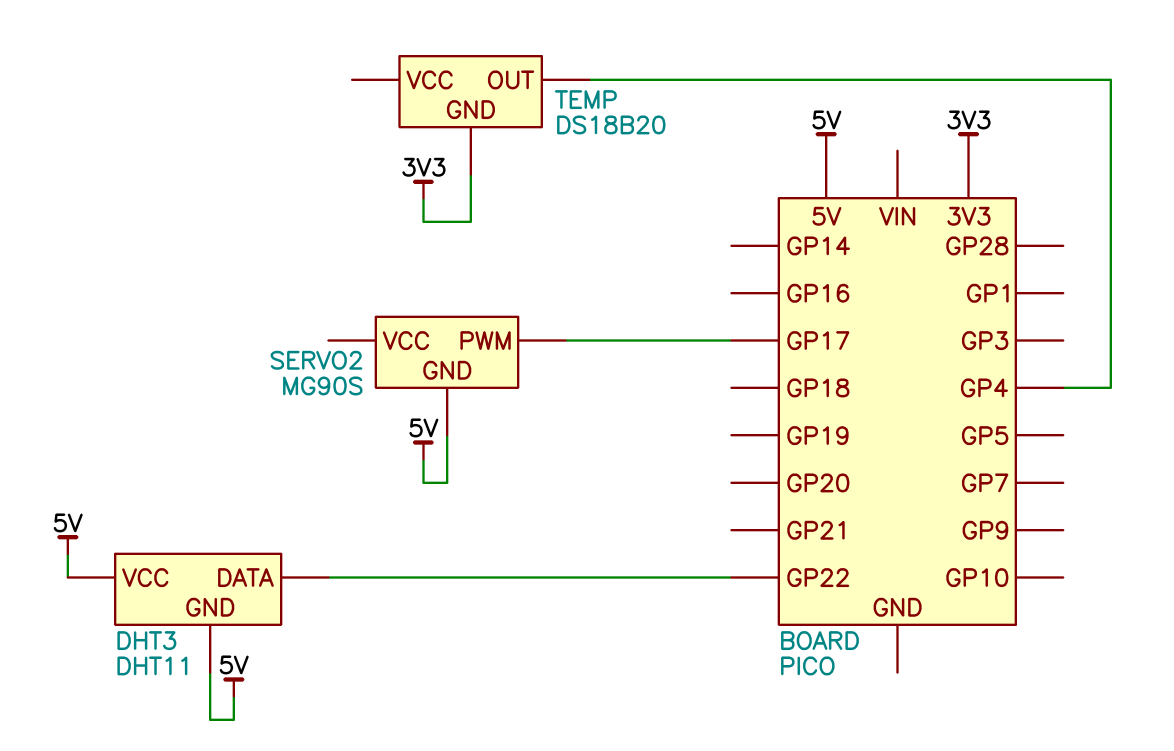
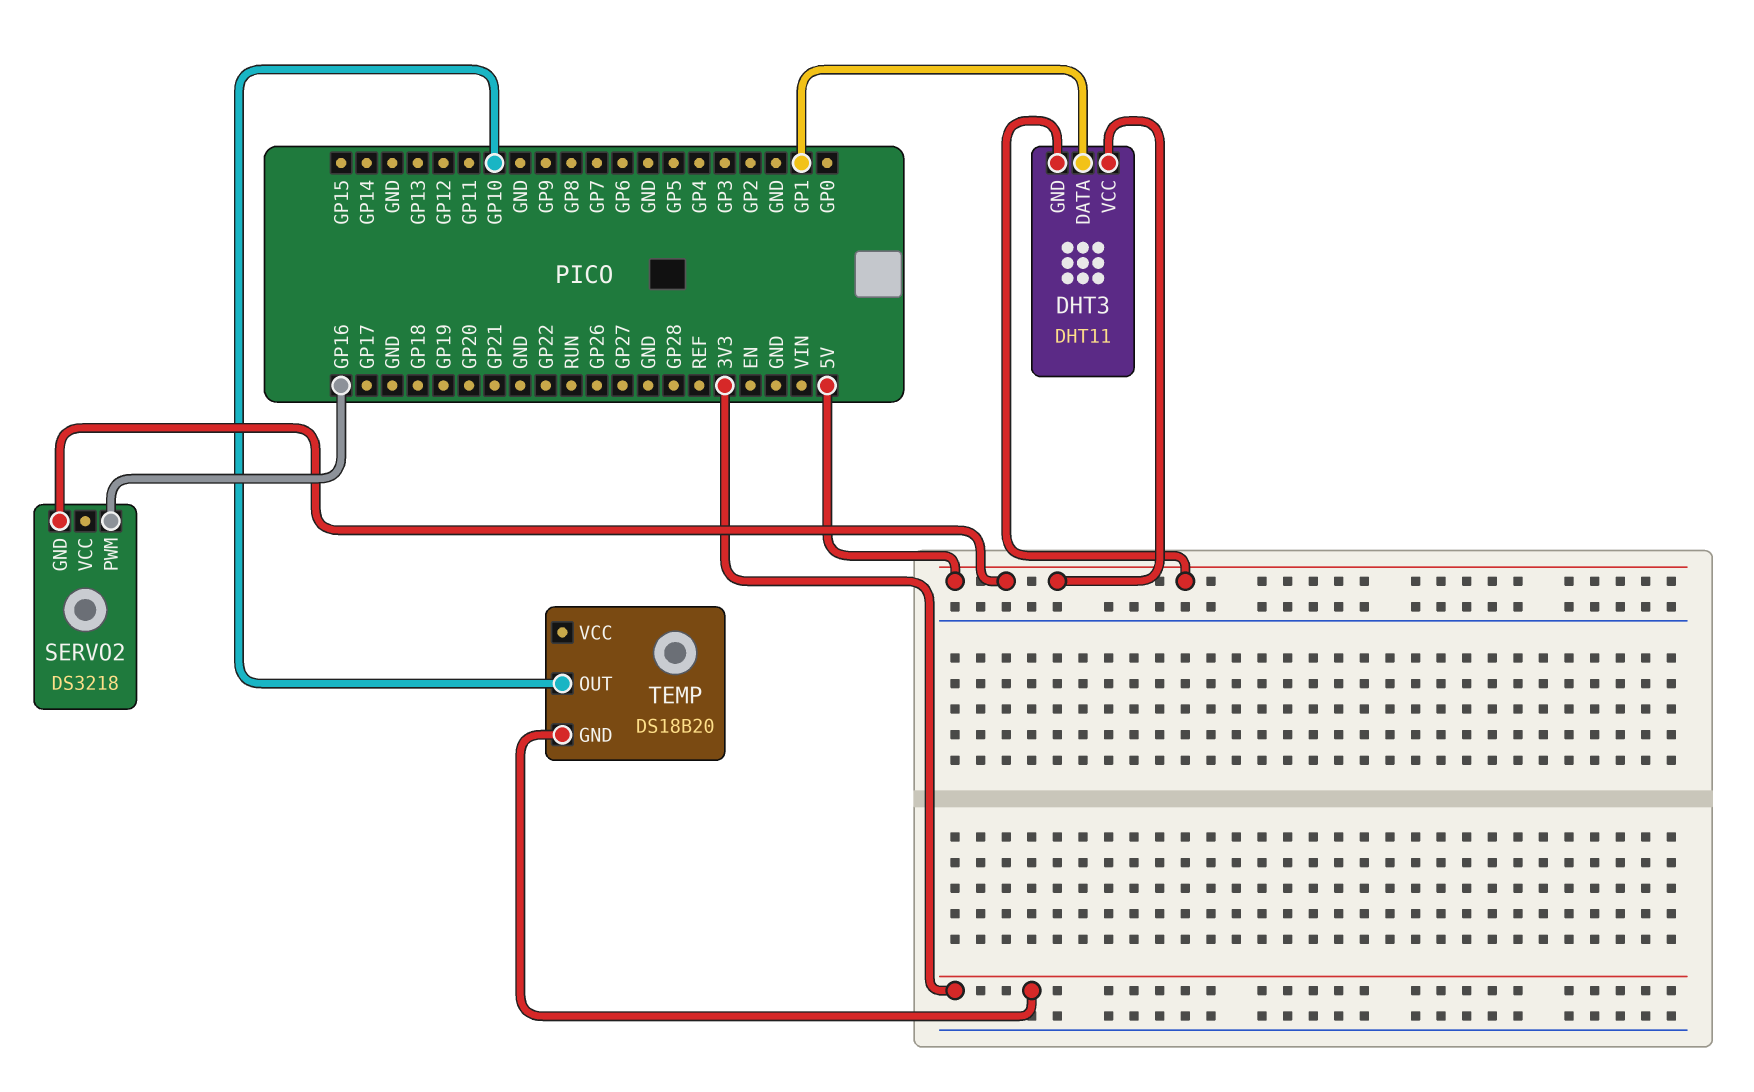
DHT3 pin DATA: GP22 -> GP1
SERVO2: MG90S -> DS3218
SERVO2 pin PWM: GP17 -> GP16
TEMP pin OUT: GP4 -> GP10

